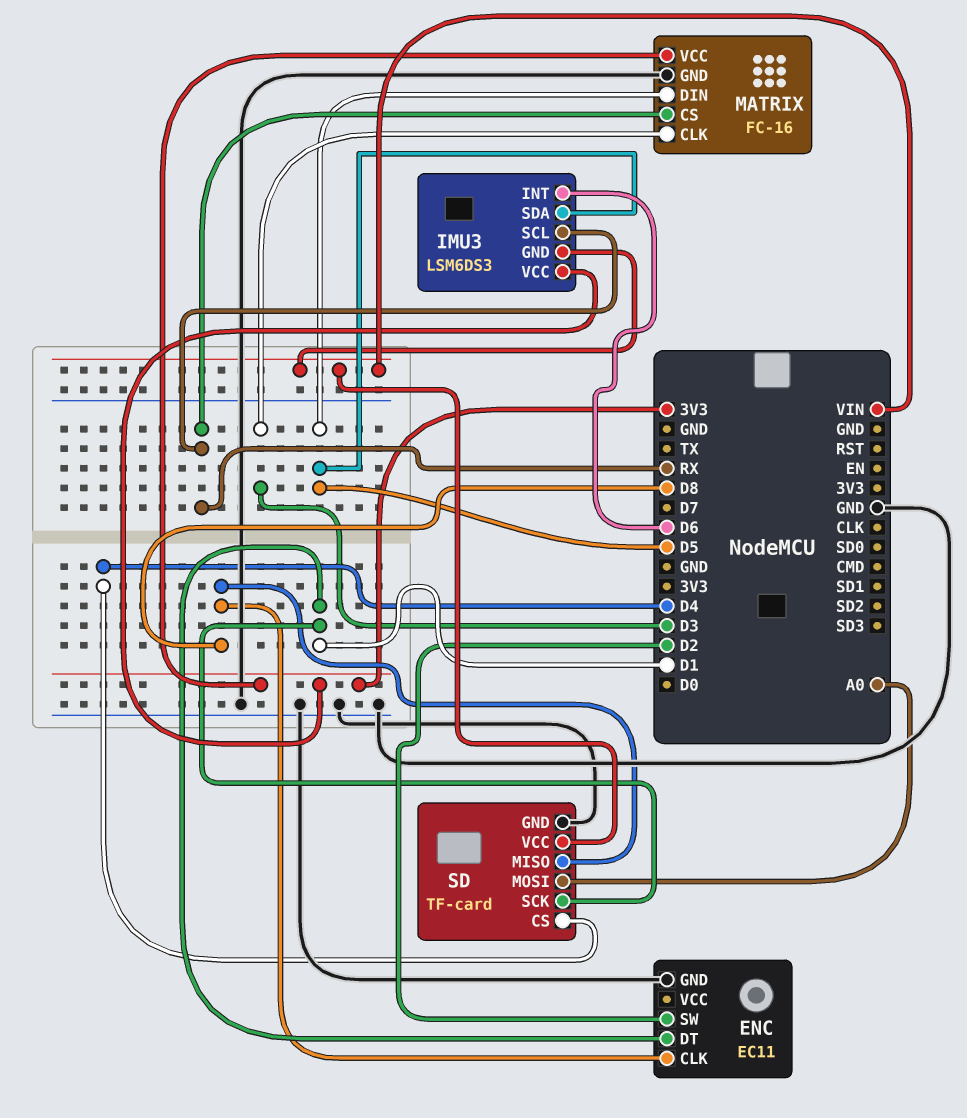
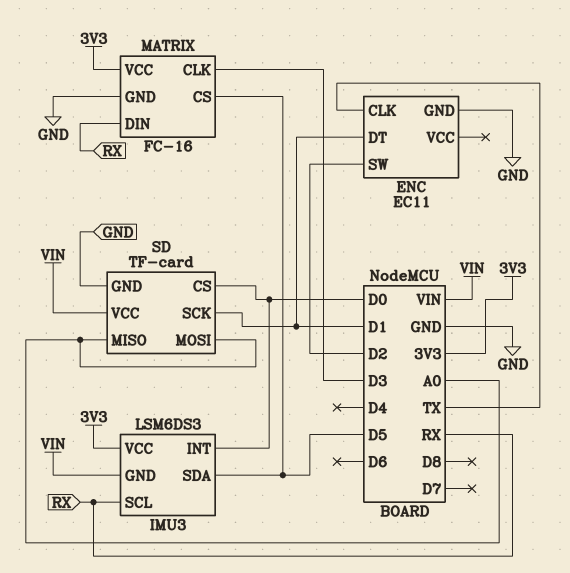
ENC pin CLK: D8 -> TX
IMU3 pin INT: D6 -> D0
MATRIX pin CS: RX -> D5
MATRIX pin DIN: D5 -> RX
SD pin CS: D4 -> D0
SD pin MISO: D8 -> A0

